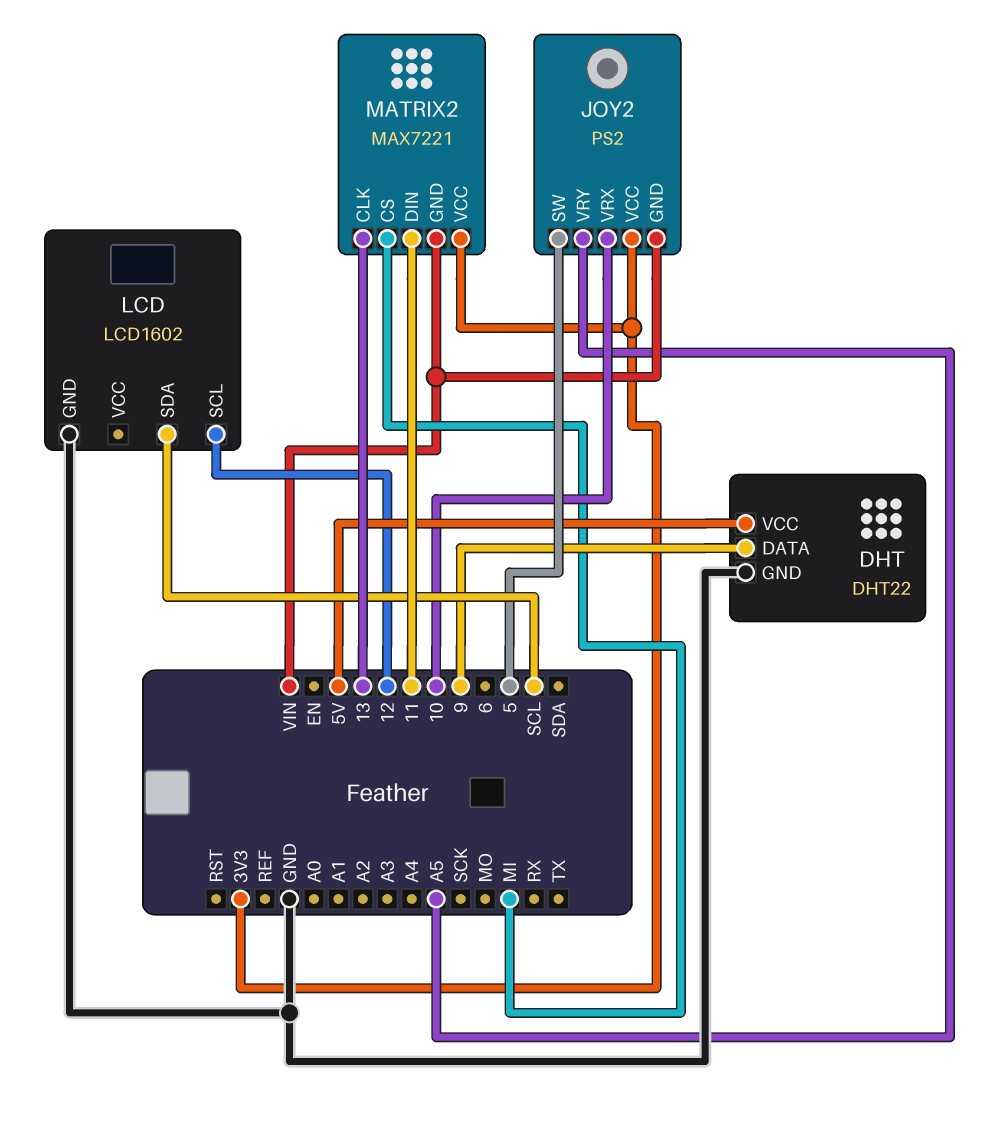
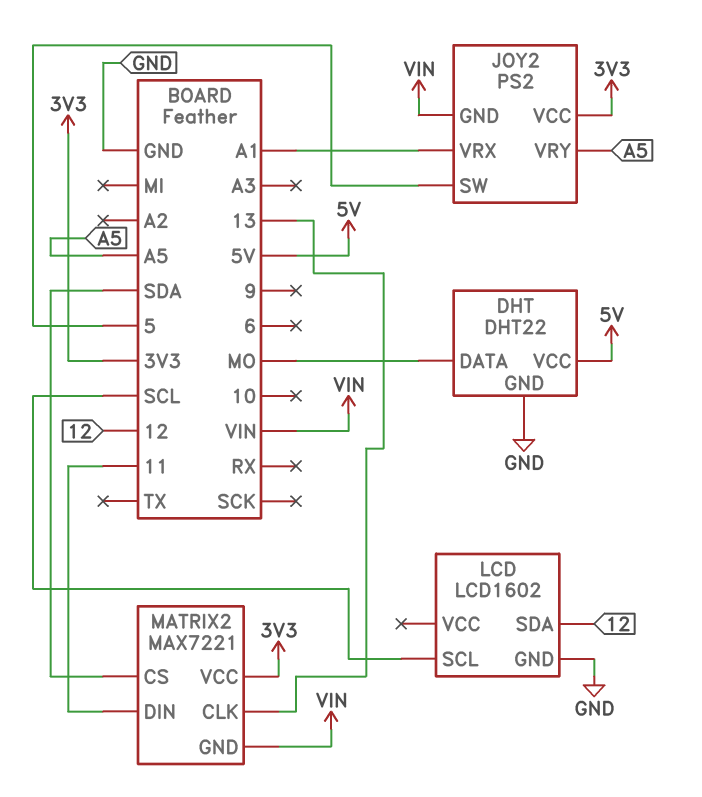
DHT pin DATA: 9 -> MO
JOY2 pin VRX: 10 -> A1
LCD pin SCL: 12 -> SCL
LCD pin SDA: SCL -> 12
MATRIX2 pin CS: MI -> SDA

